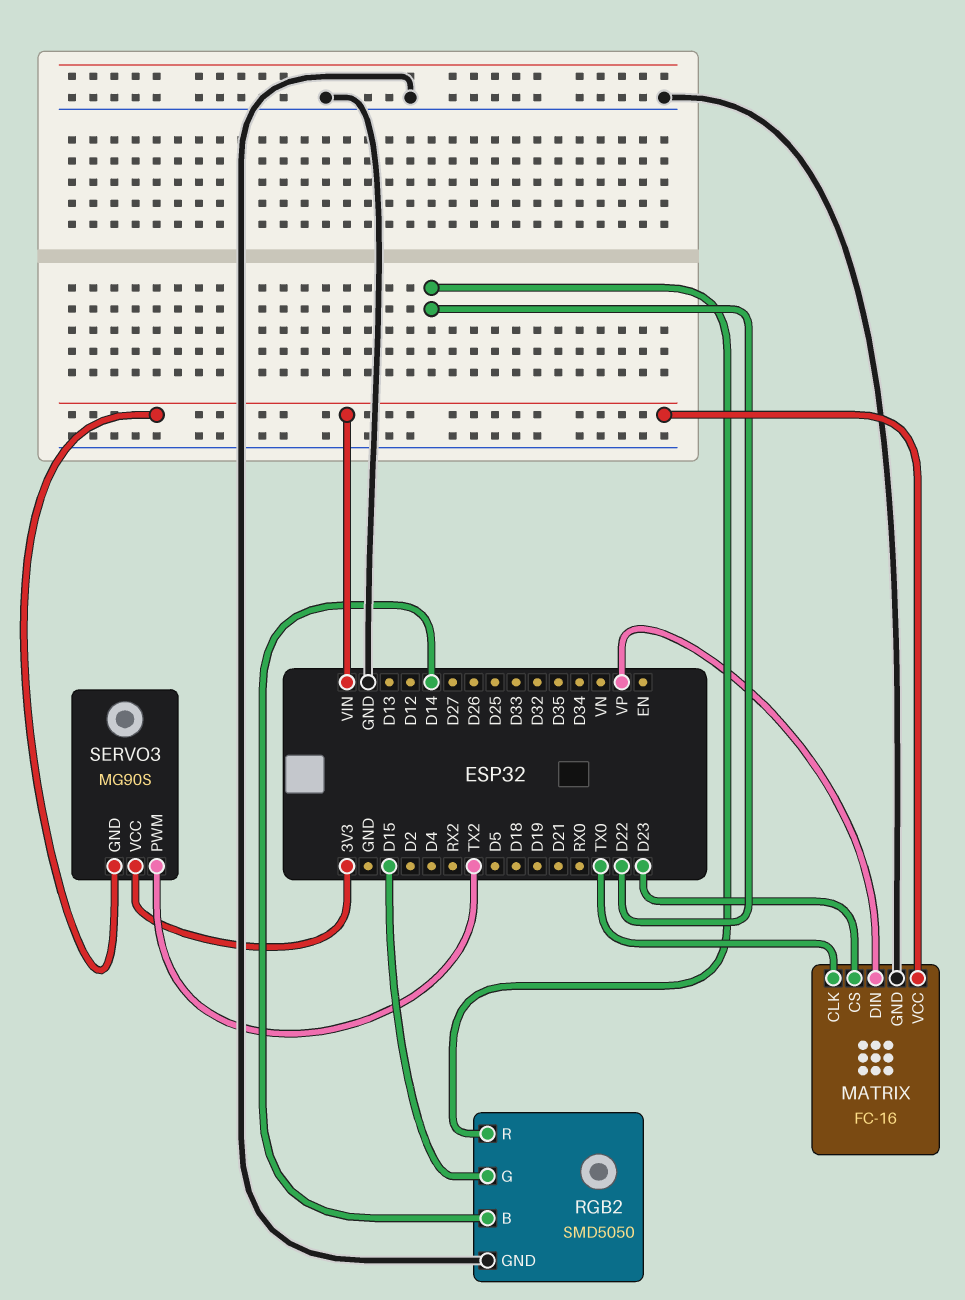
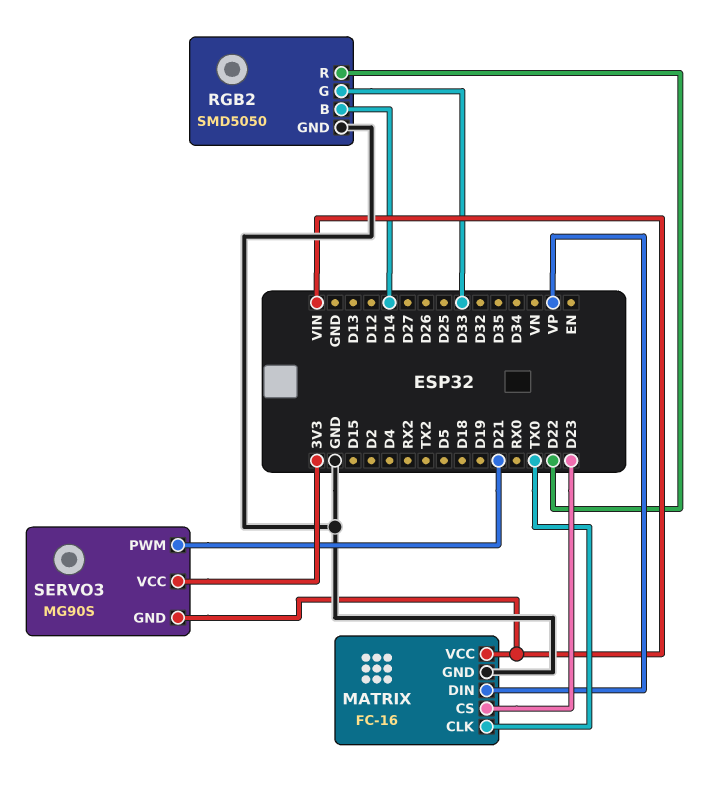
RGB2 pin G: D15 -> D33
SERVO3 pin PWM: TX2 -> D21

